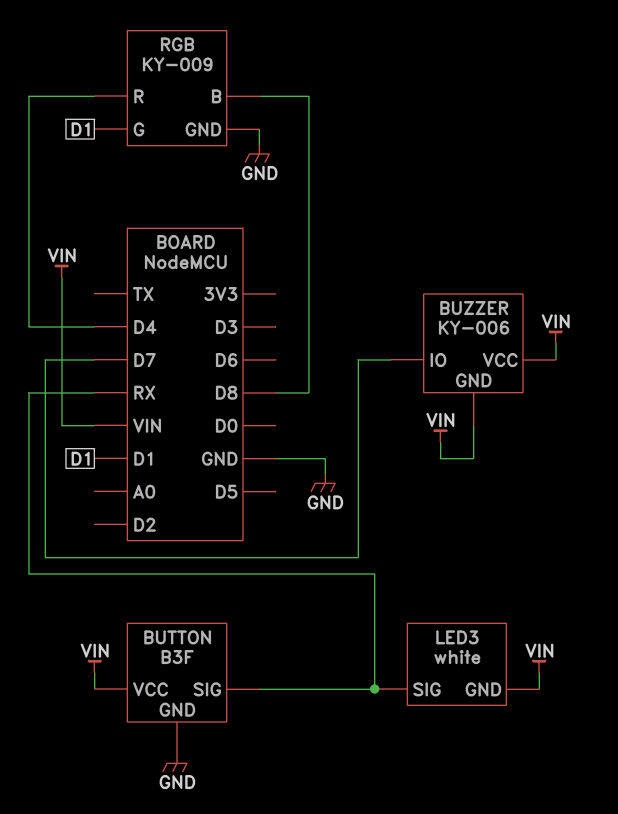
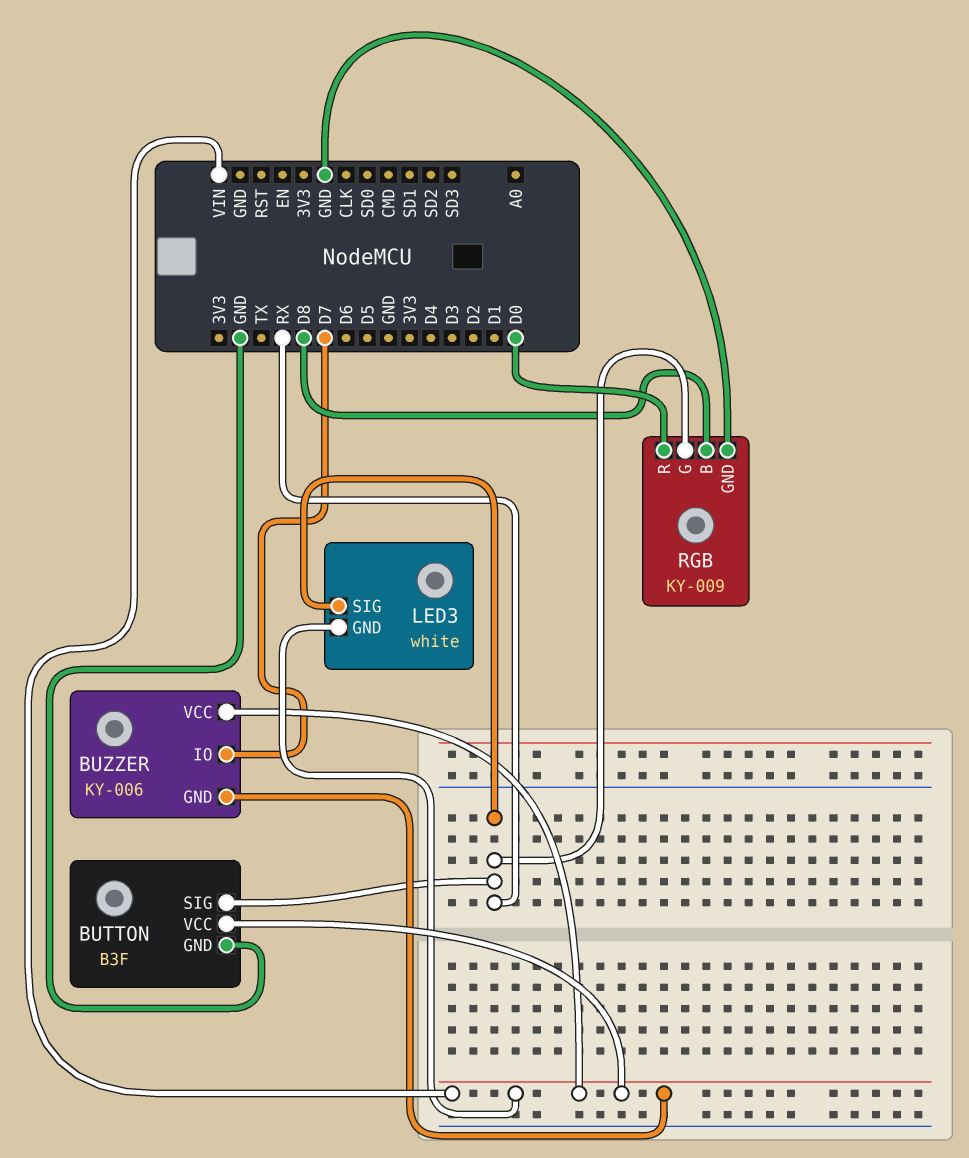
RGB pin G: D1 -> RX
RGB pin R: D4 -> D0

